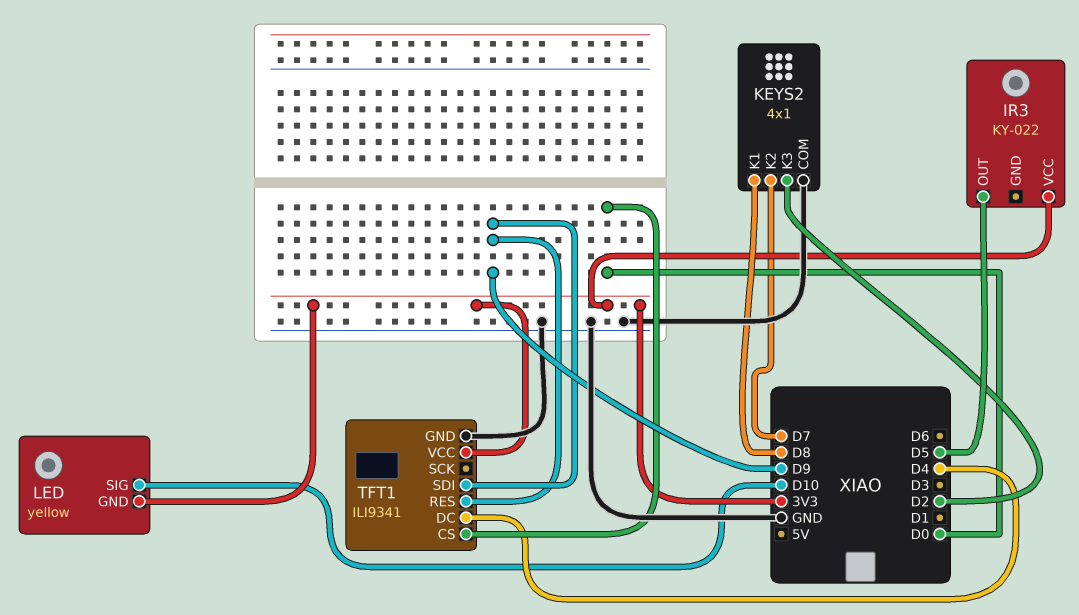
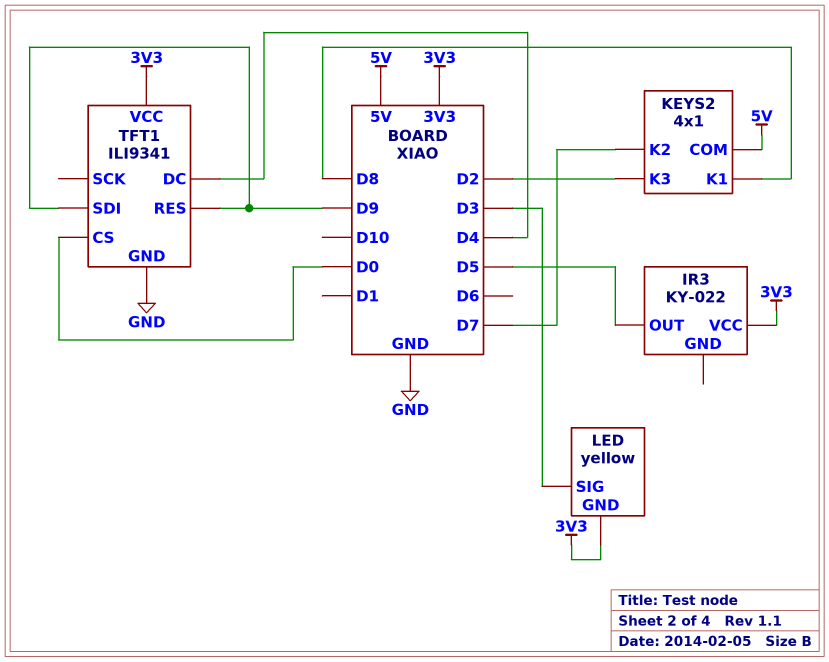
KEYS2 pin COM: GND -> 5V
LED pin SIG: D10 -> D3

